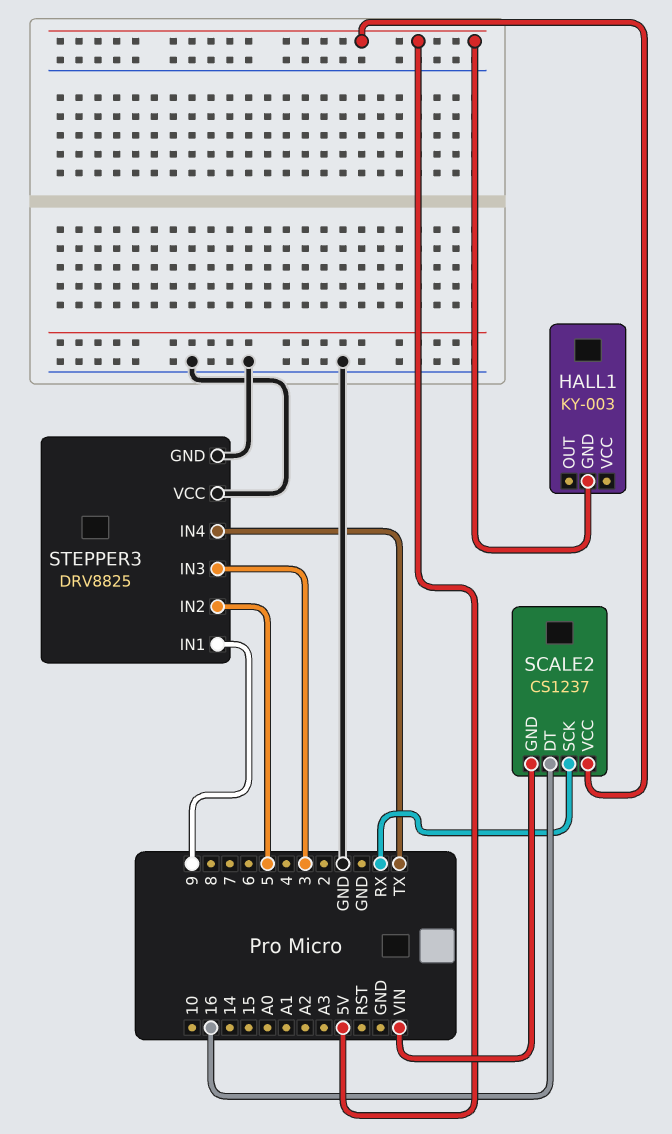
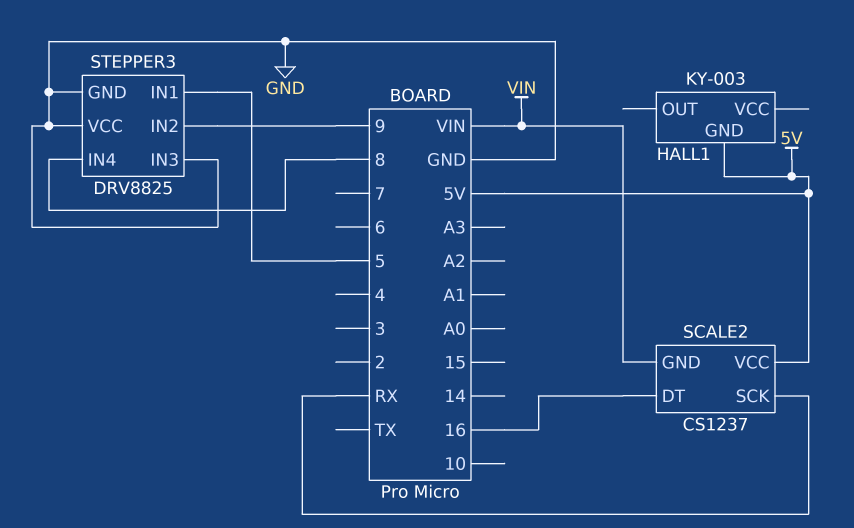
STEPPER3 pin IN1: 9 -> 5
STEPPER3 pin IN2: 5 -> 9
STEPPER3 pin IN3: 3 -> GND
STEPPER3 pin IN4: TX -> 8

